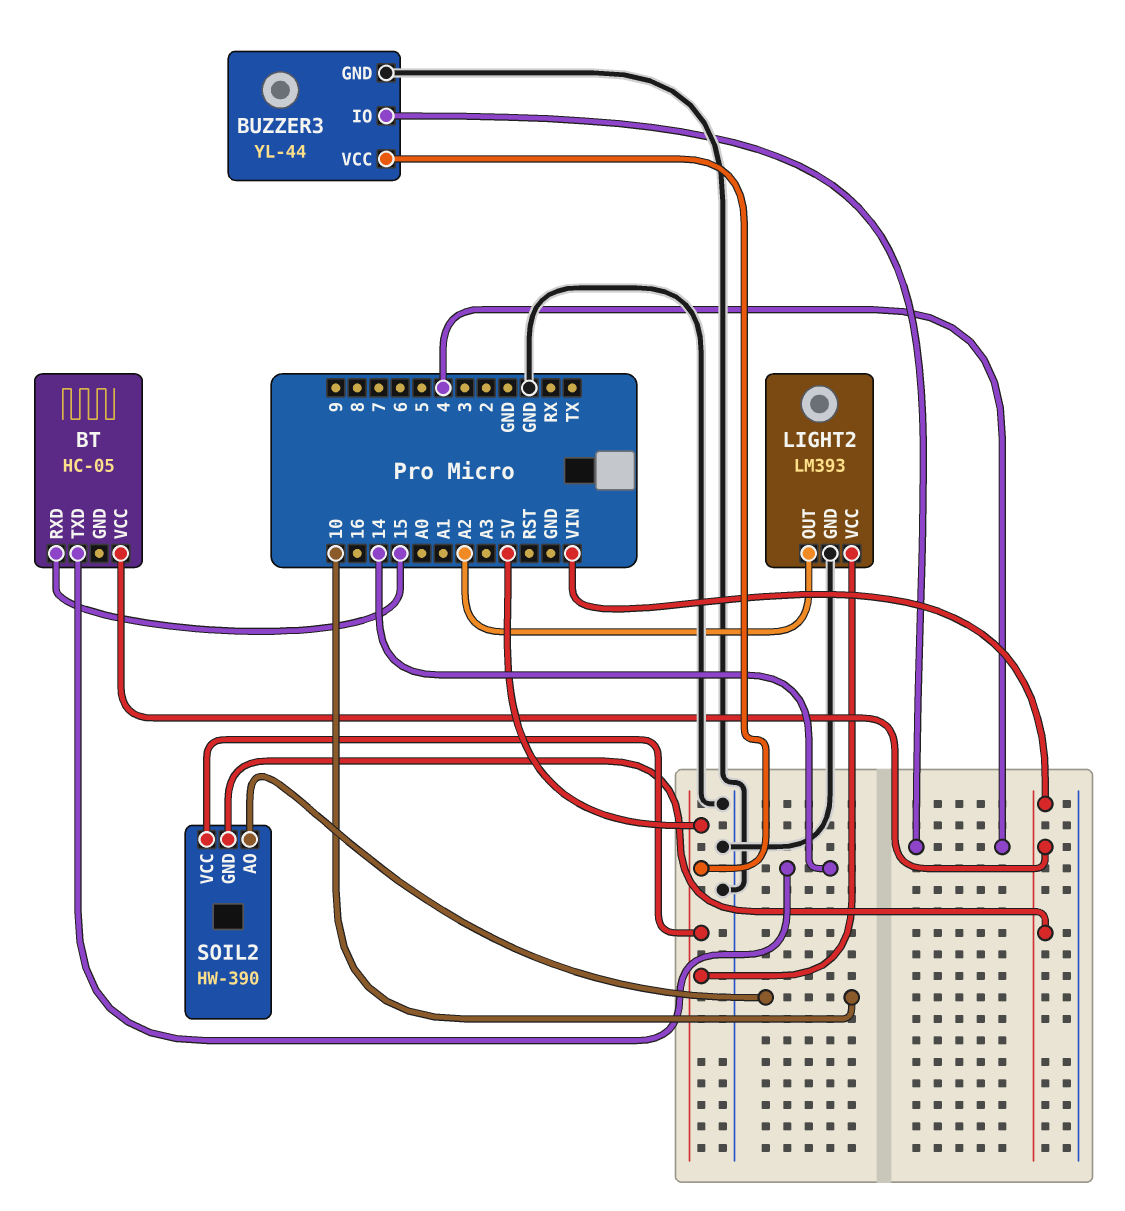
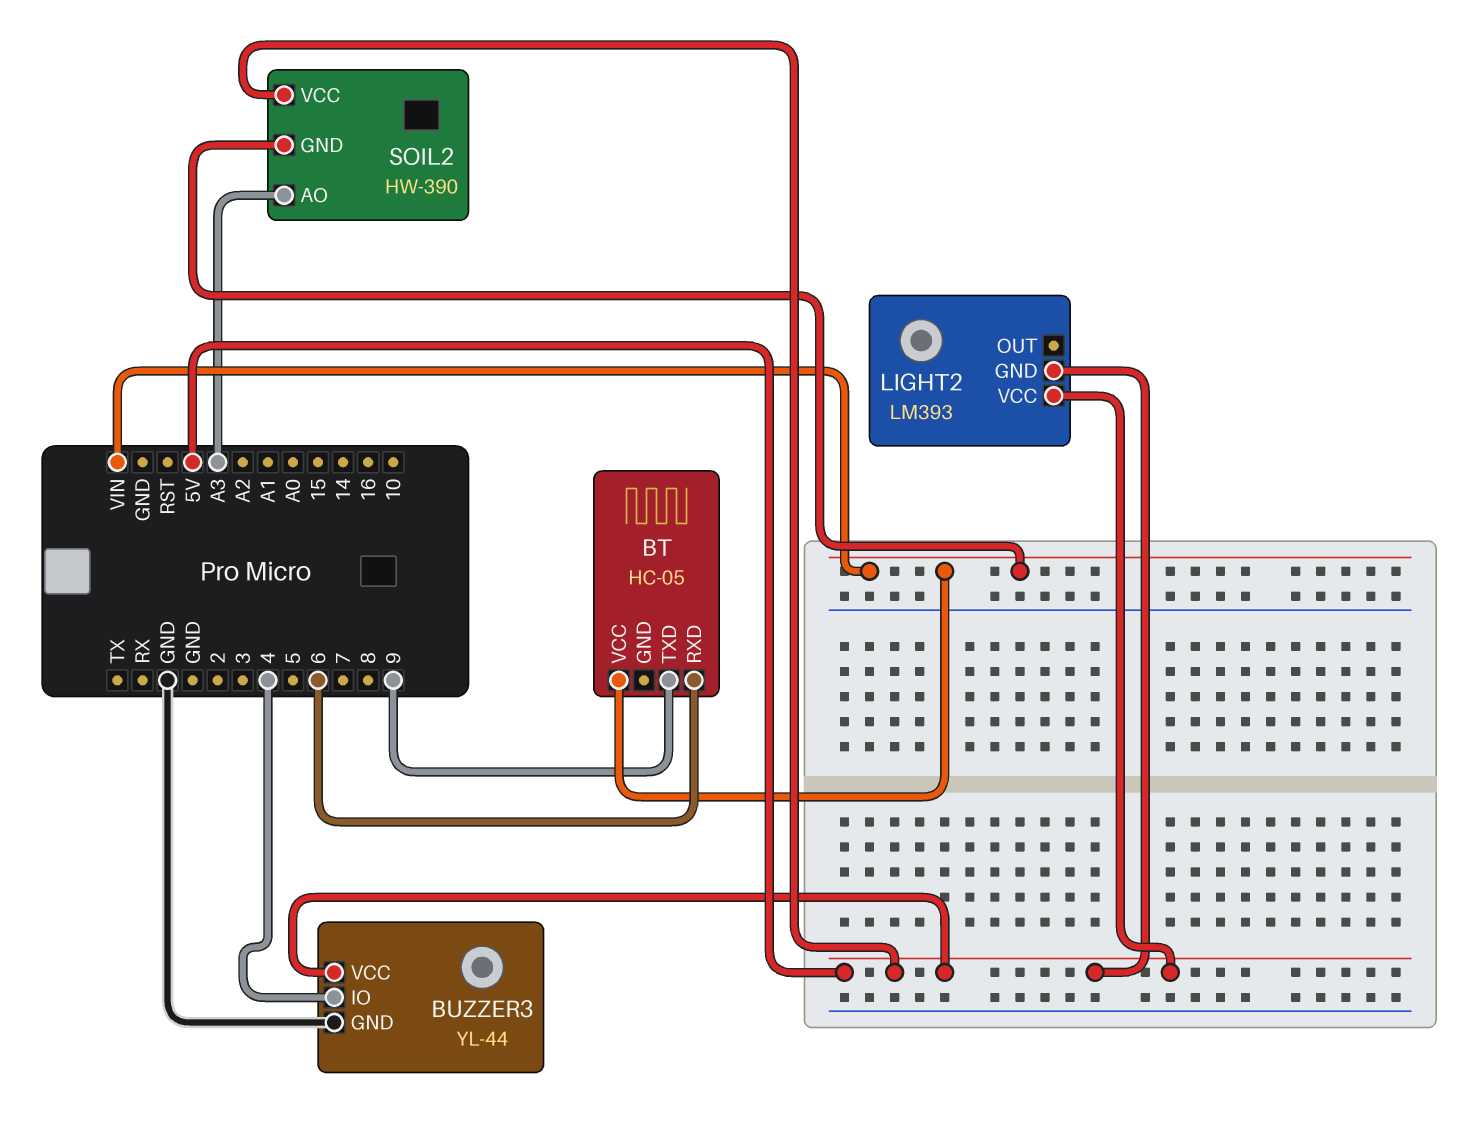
BT pin RXD: 15 -> 6
BT pin TXD: 14 -> 9
LIGHT2 pin GND: GND -> 5V
LIGHT2 pin OUT: A2 -> none
SOIL2 pin AO: 10 -> A3

